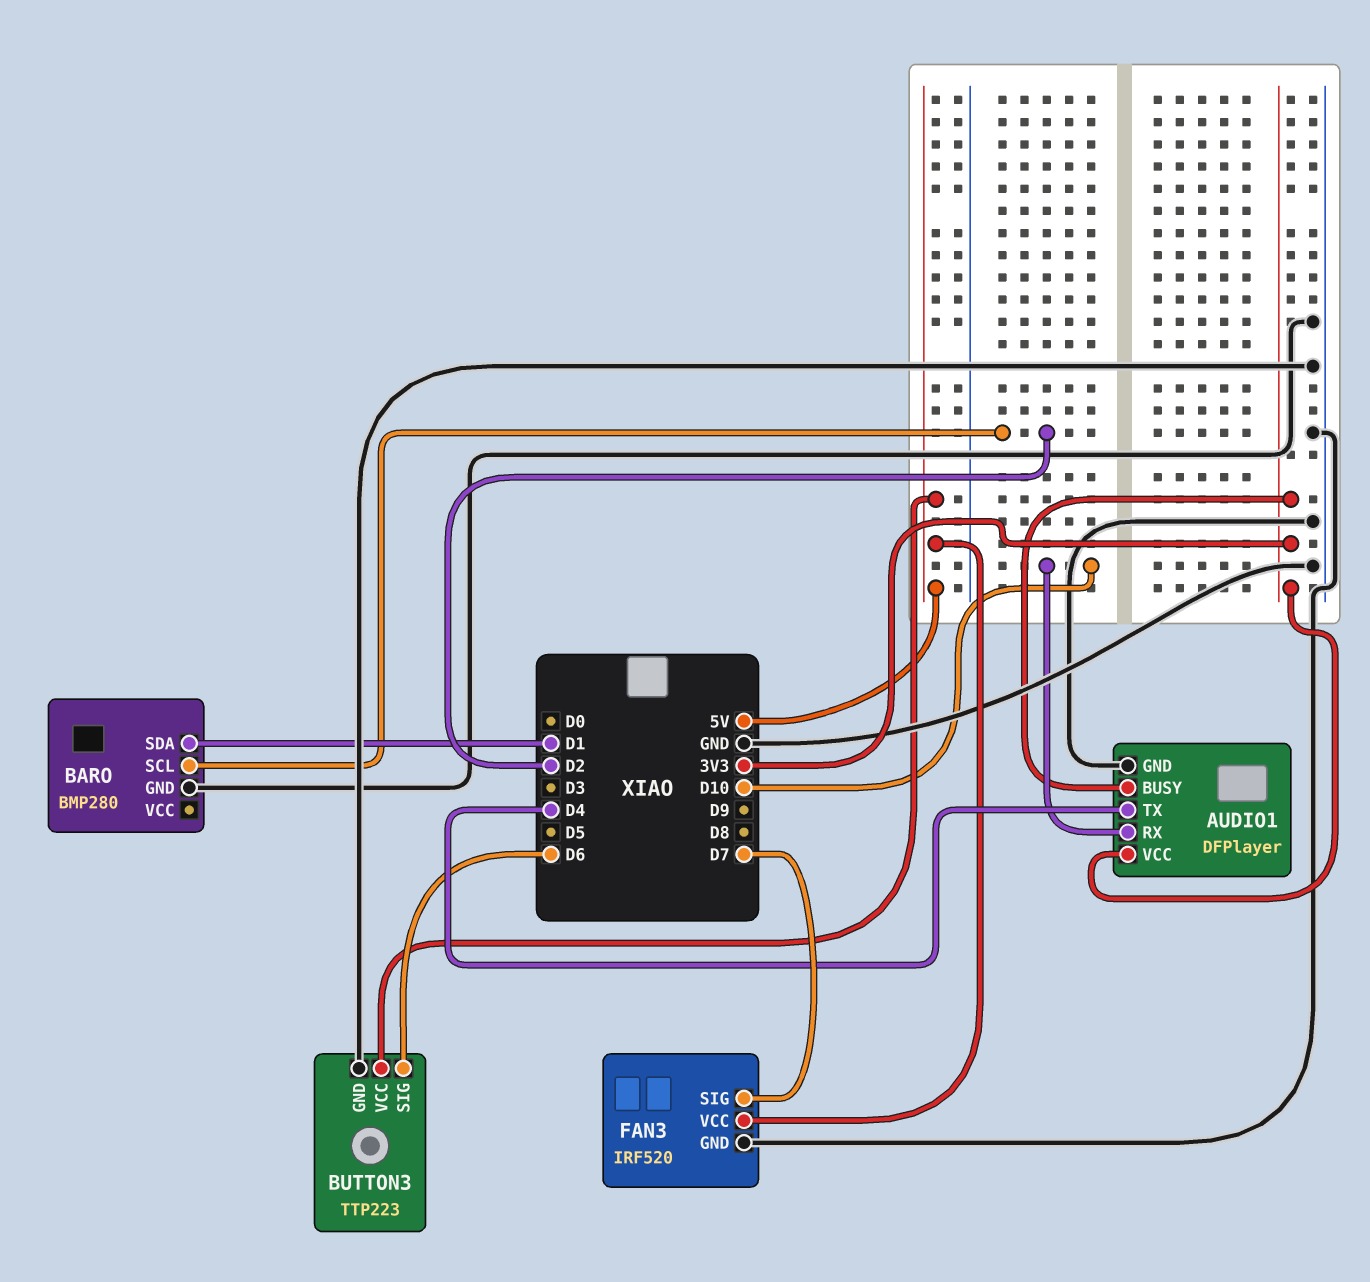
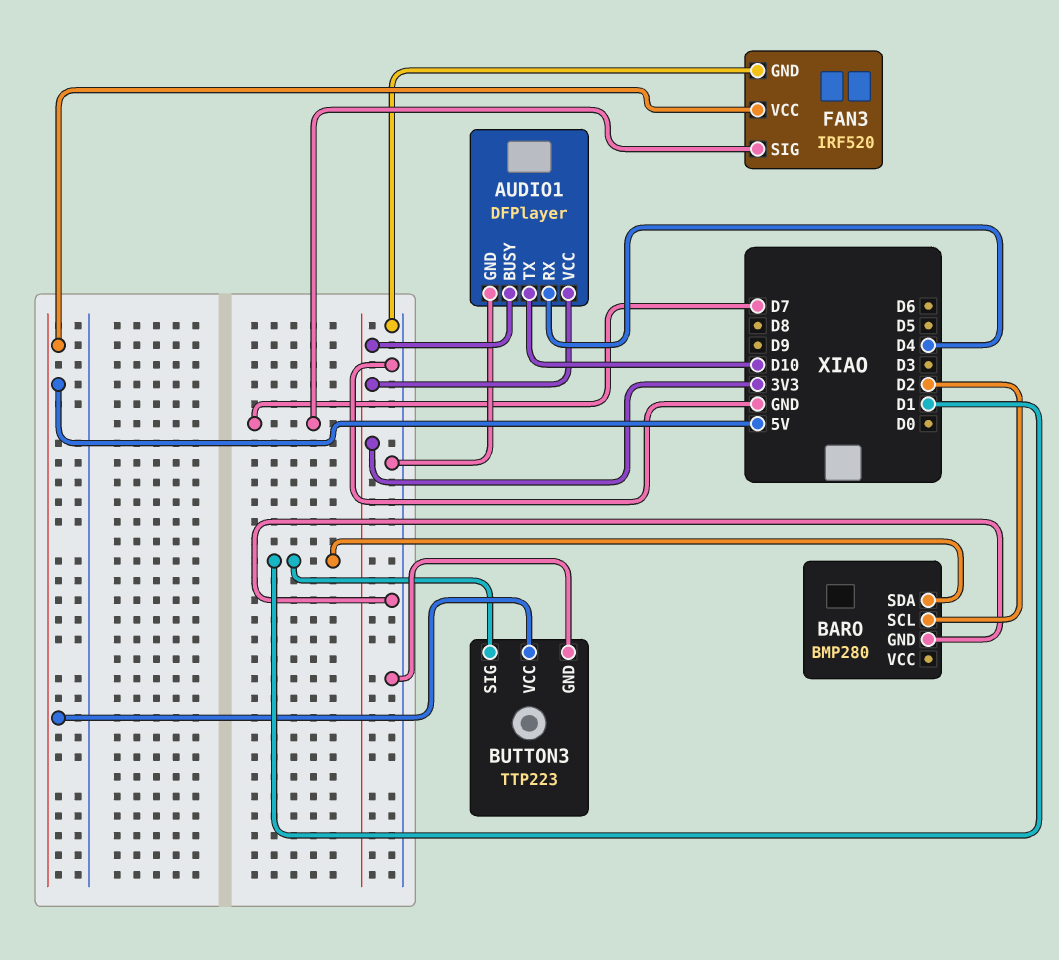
AUDIO1 pin RX: D10 -> D4
AUDIO1 pin TX: D4 -> D10
BUTTON3 pin SIG: D6 -> D1

